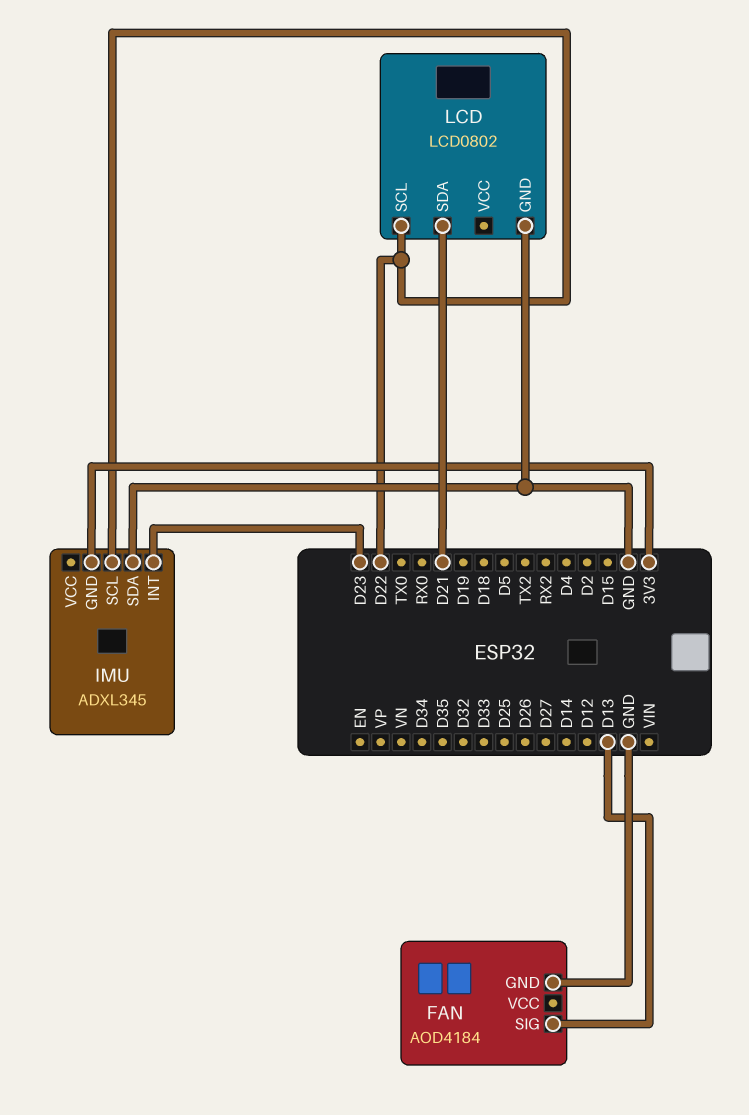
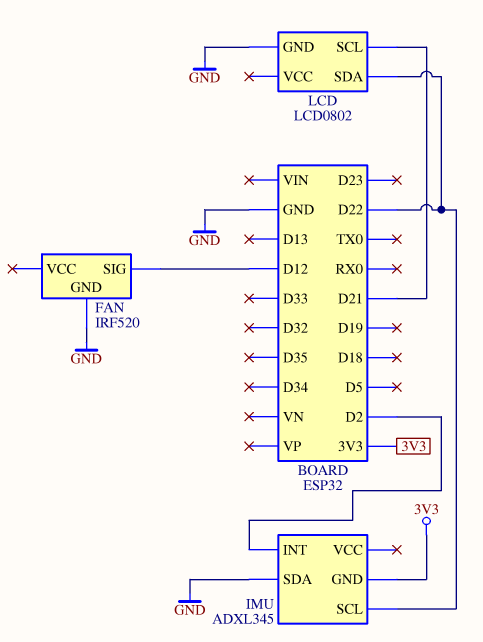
FAN: AOD4184 -> IRF520
FAN pin SIG: D13 -> D12
IMU pin INT: D23 -> D2
LCD pin SCL: D22 -> D21
LCD pin SDA: D21 -> D22

